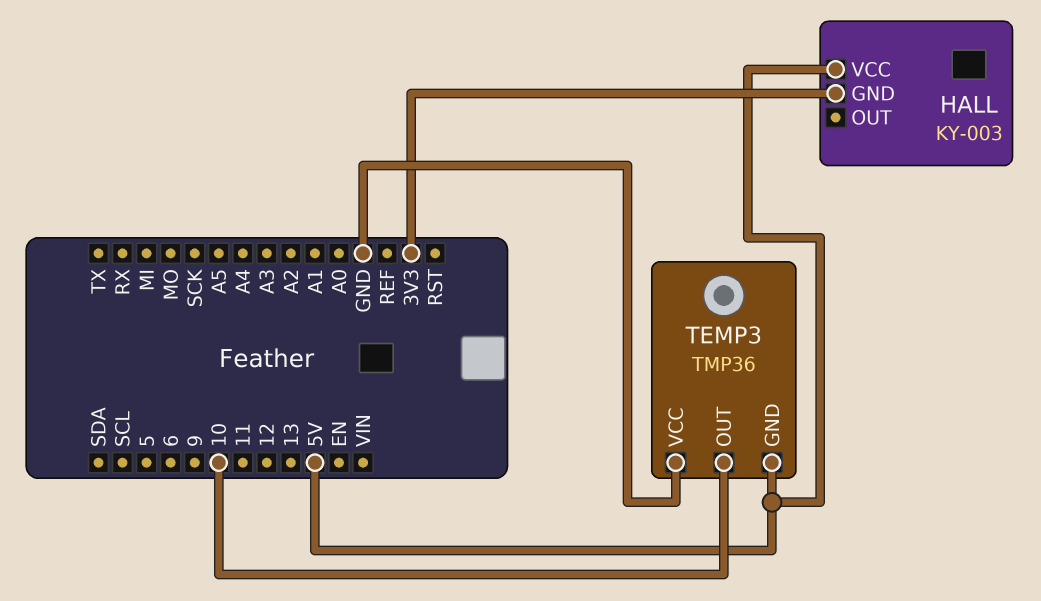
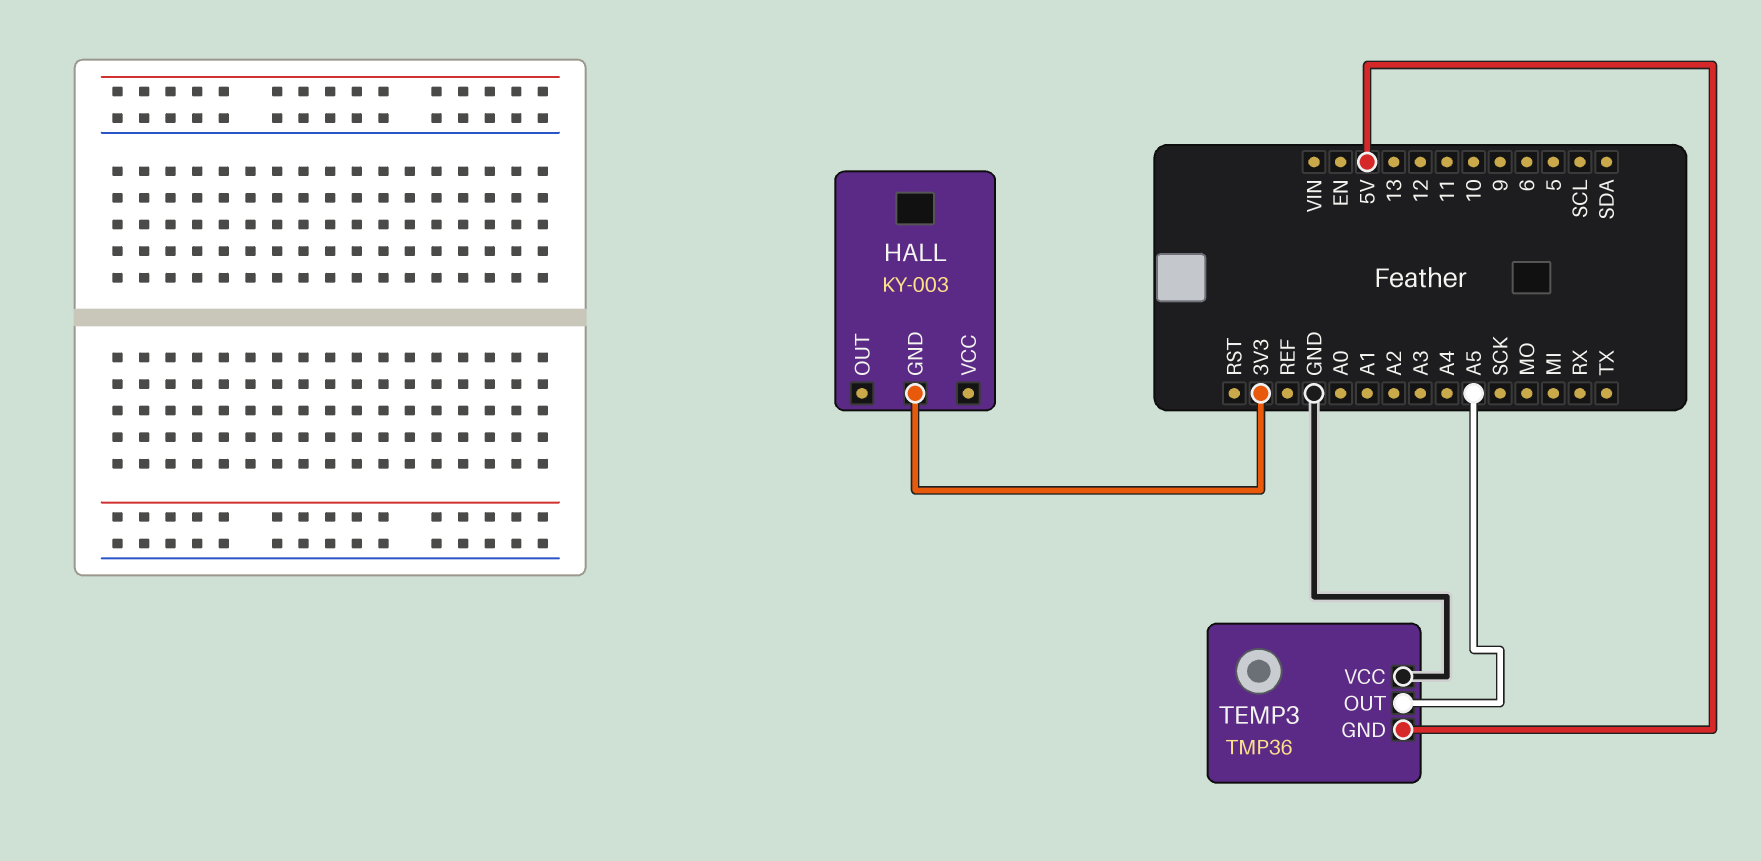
HALL pin VCC: 5V -> none
TEMP3 pin OUT: 10 -> A5

